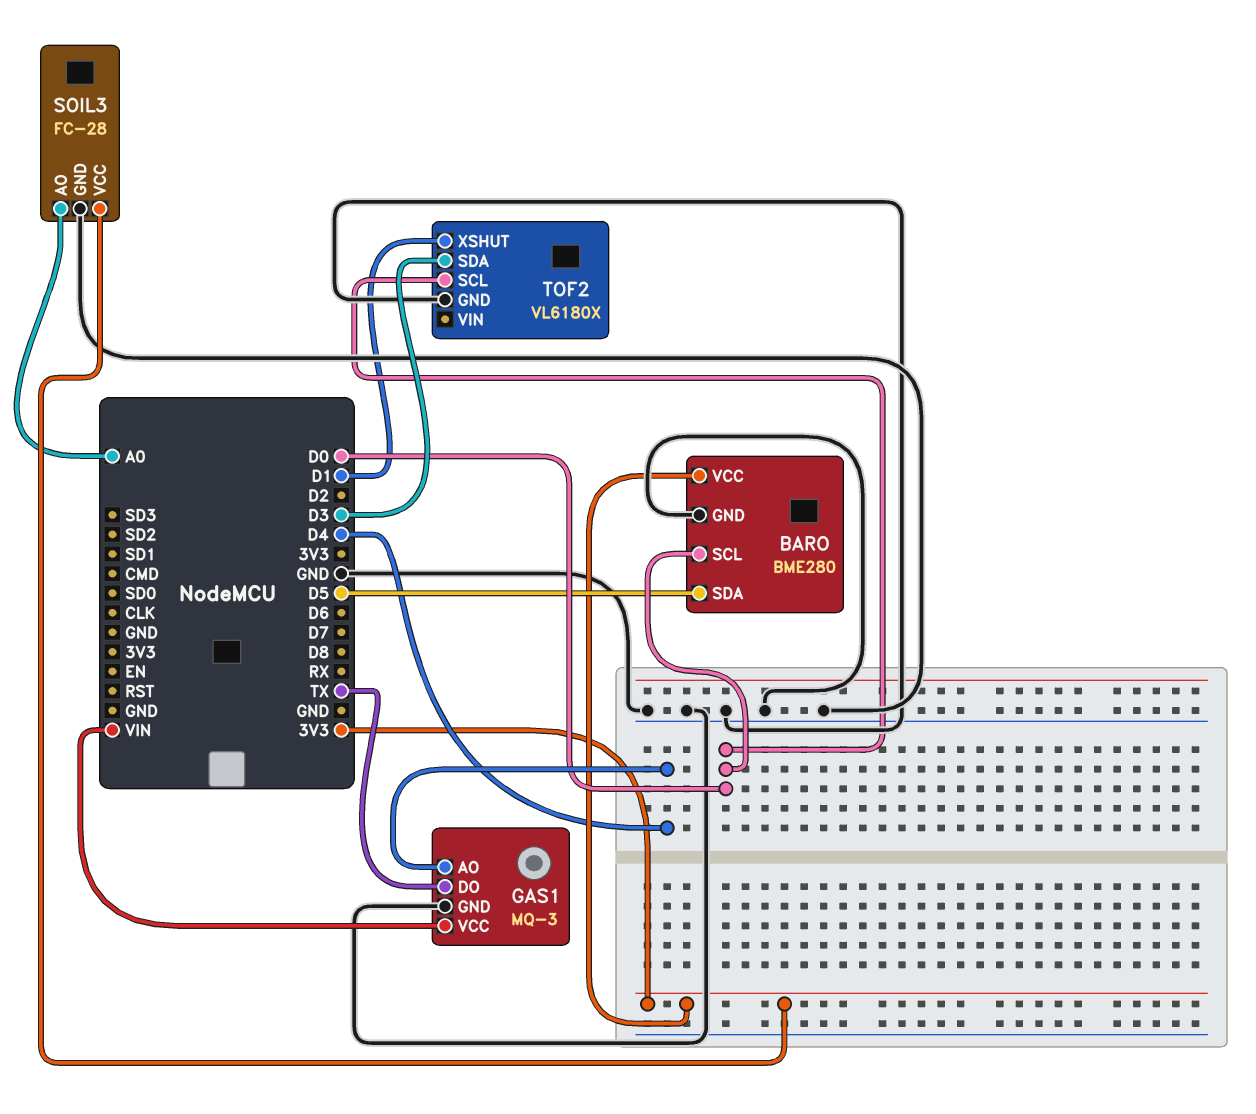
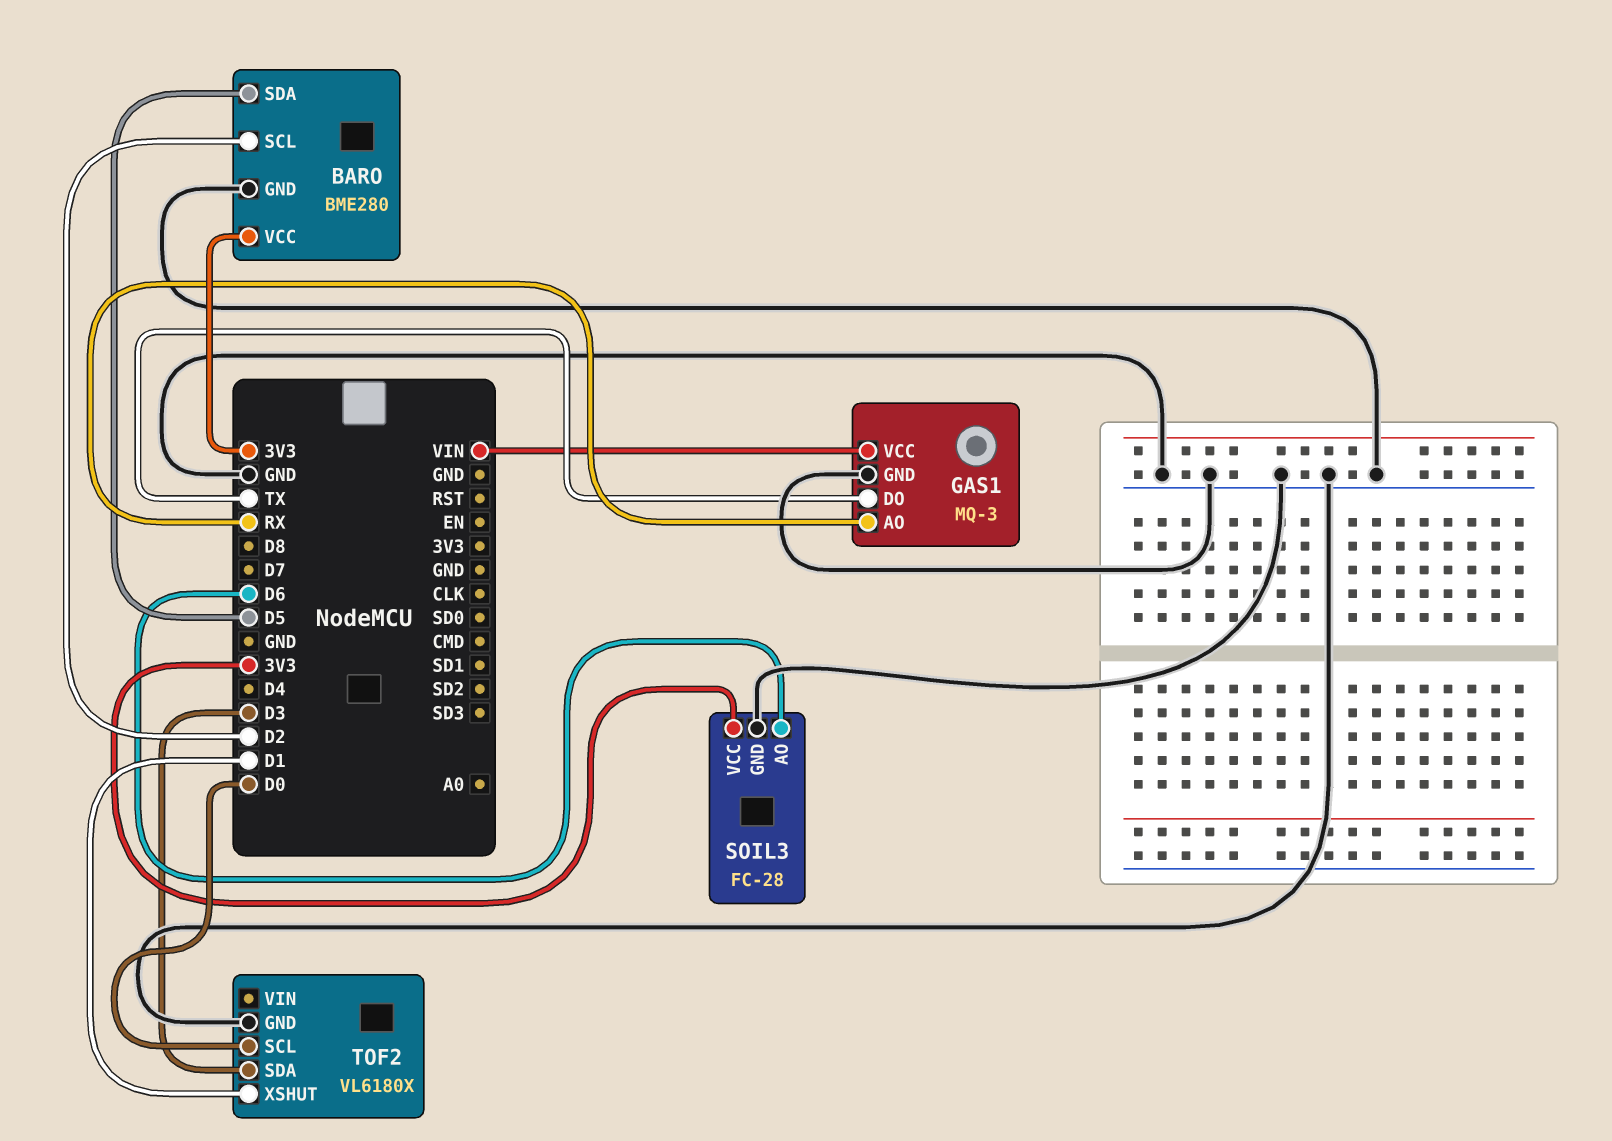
BARO pin SCL: D0 -> D2
GAS1 pin AO: D4 -> RX
SOIL3 pin AO: A0 -> D6

